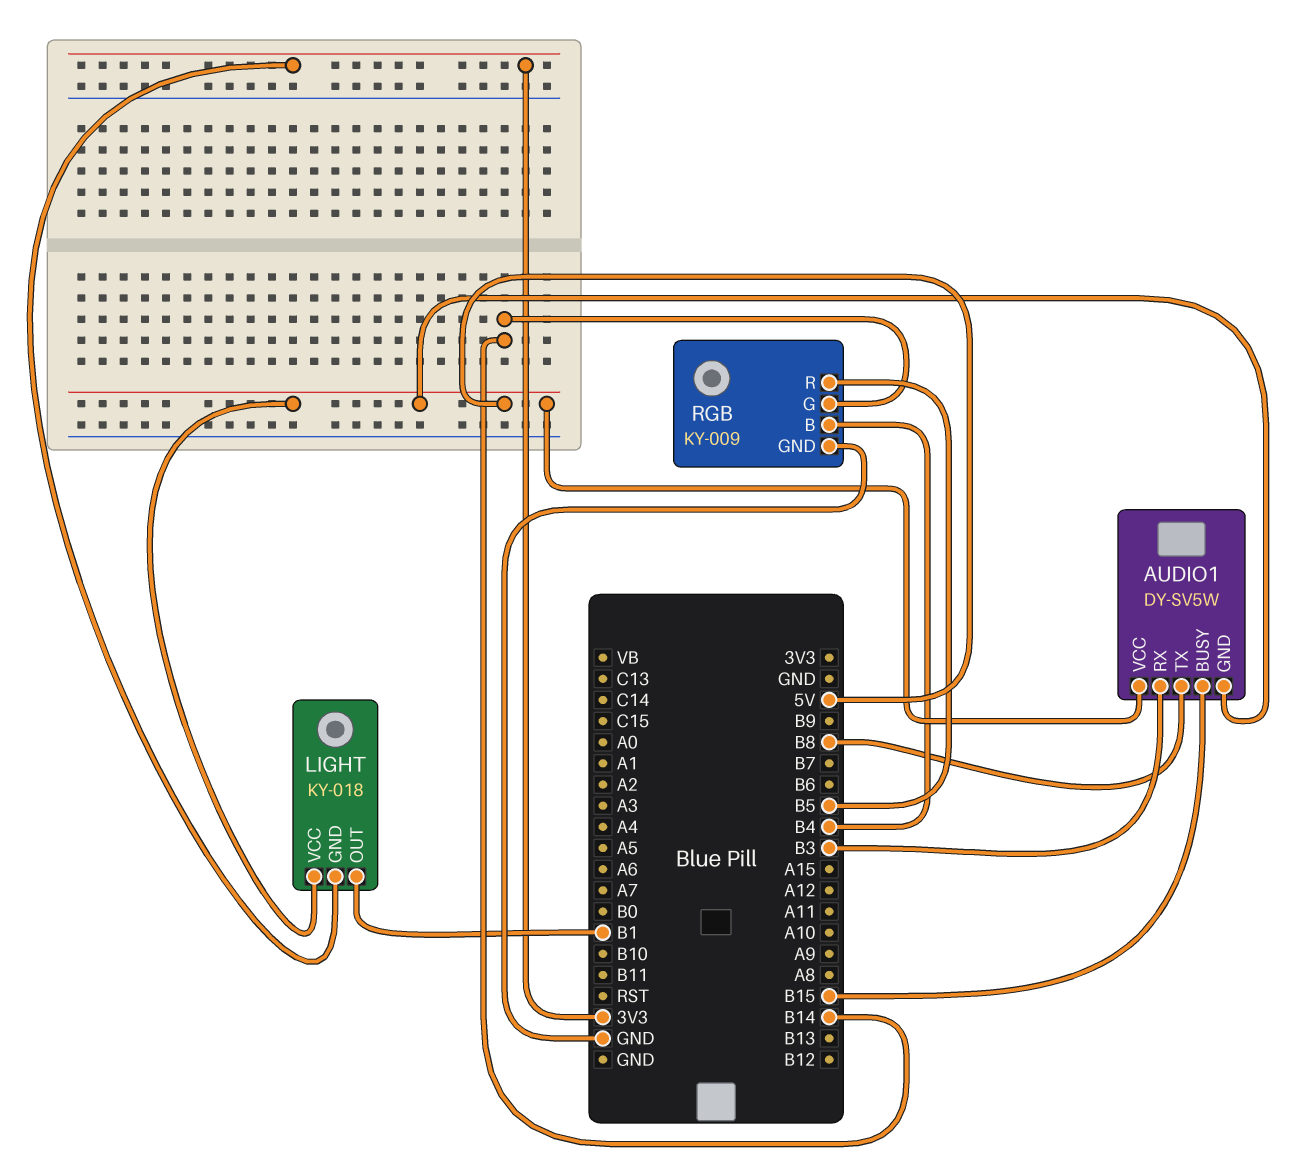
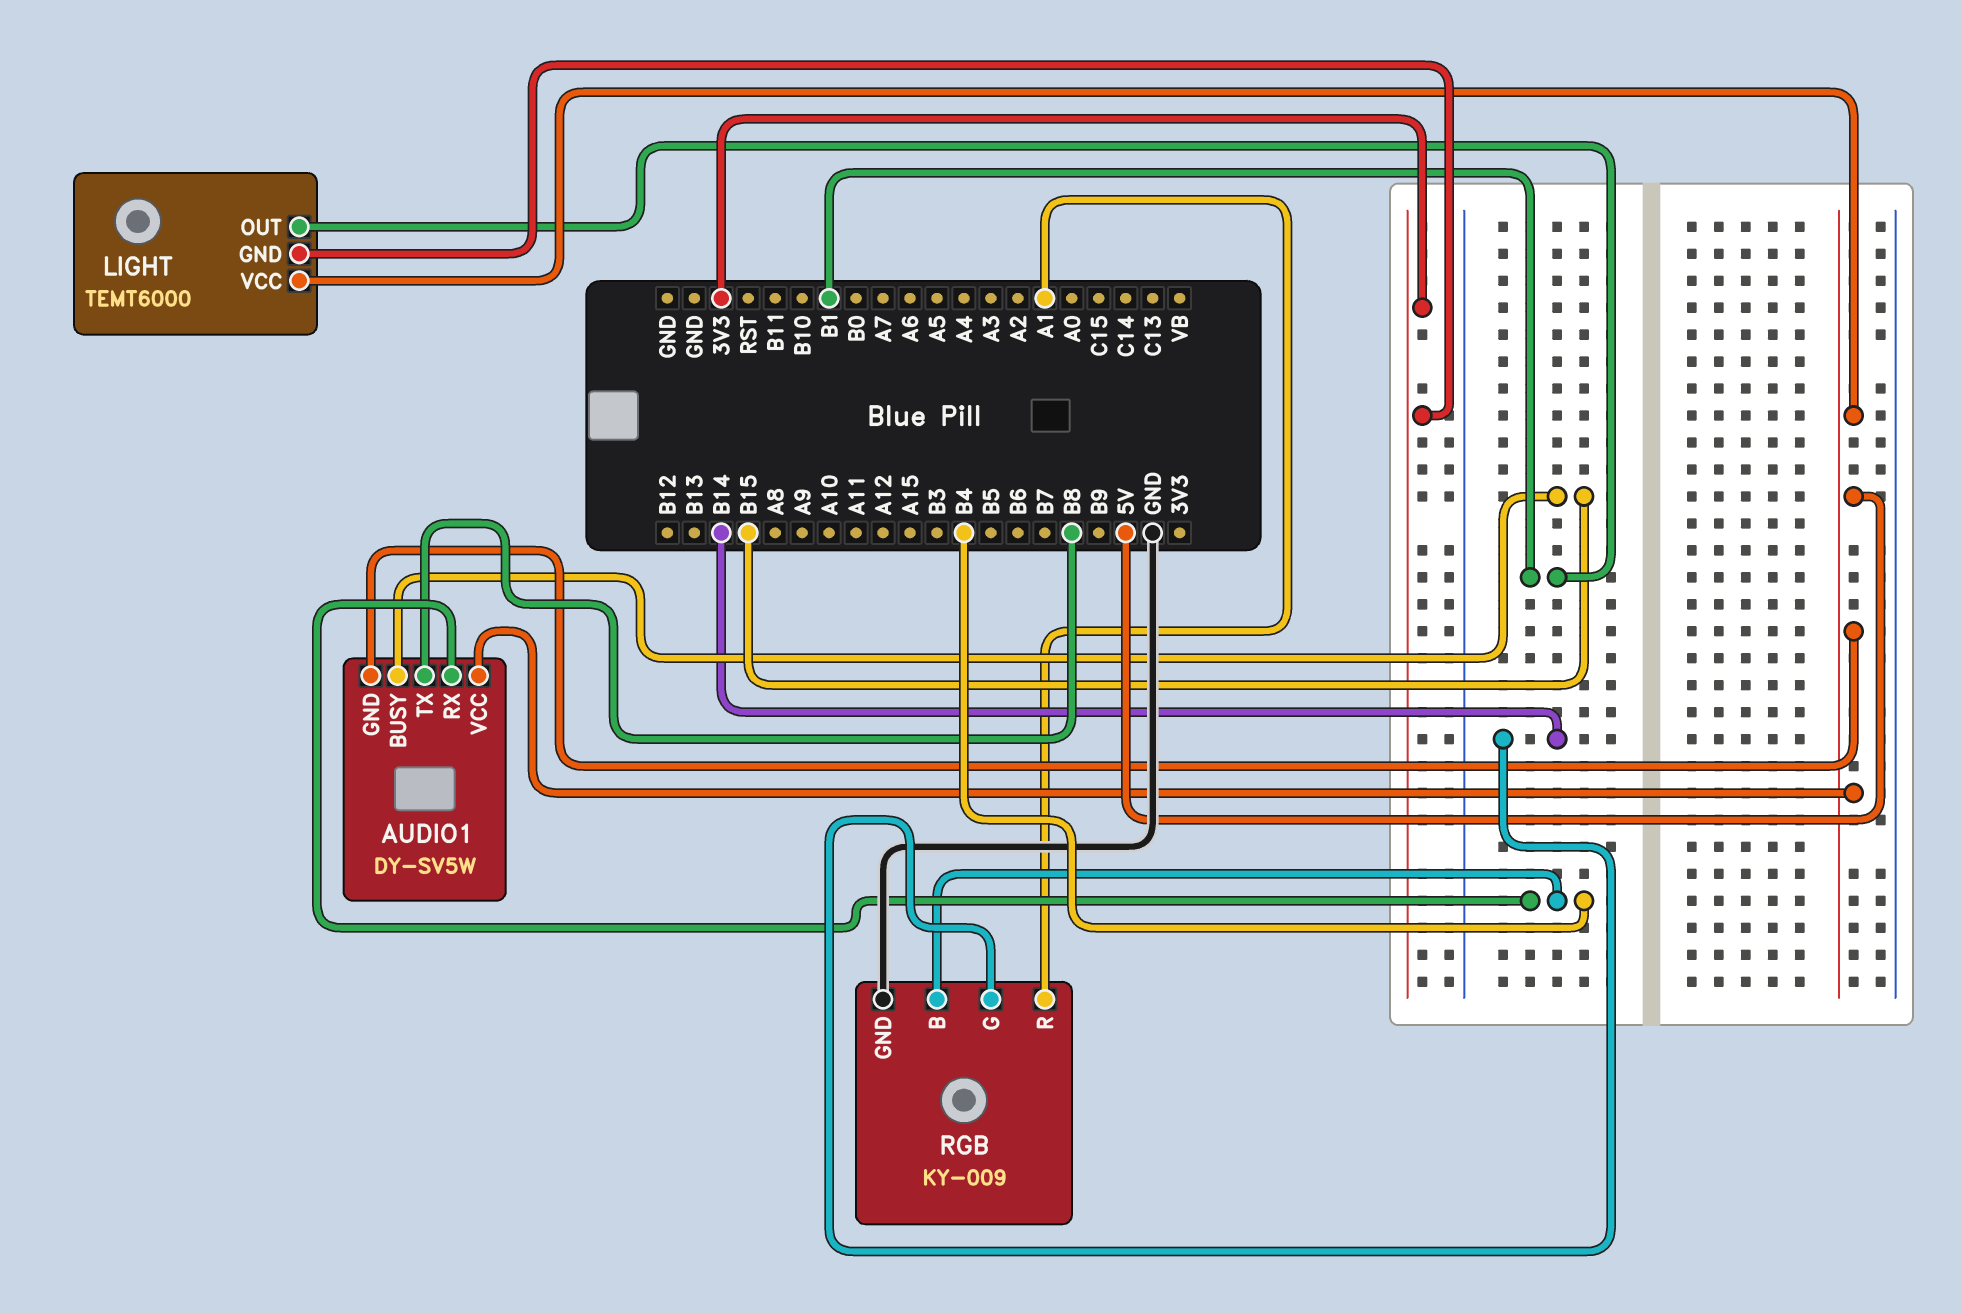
AUDIO1 pin RX: B3 -> B4
LIGHT: KY-018 -> TEMT6000
RGB pin R: B5 -> A1

